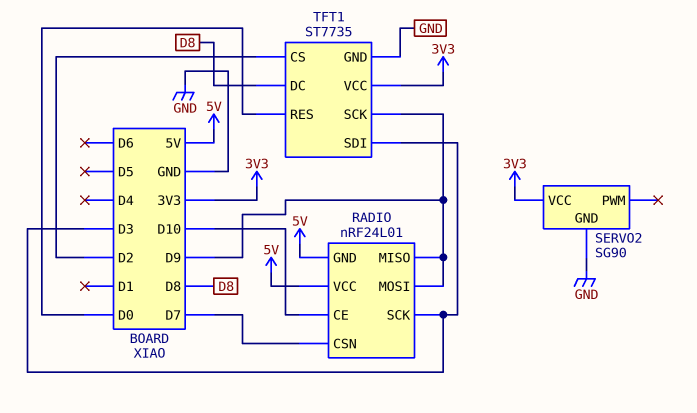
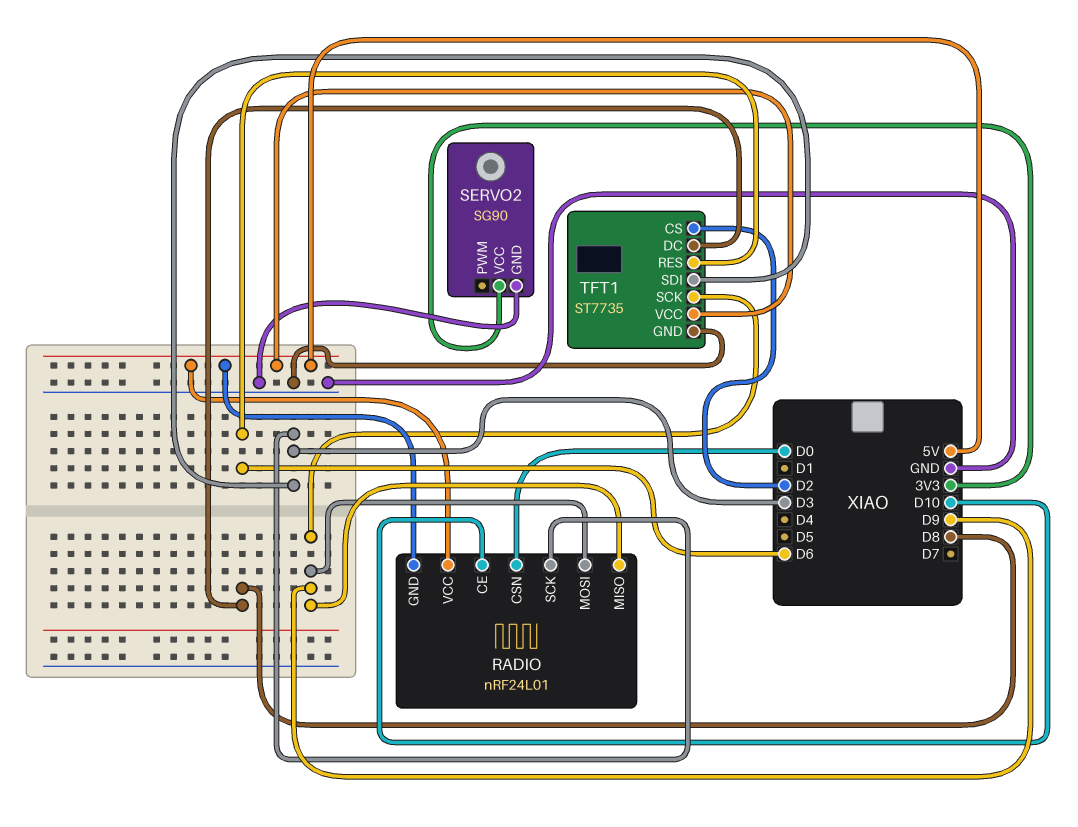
RADIO pin CSN: D7 -> D0
TFT1 pin RES: D0 -> D6
TFT1 pin VCC: 3V3 -> 5V

